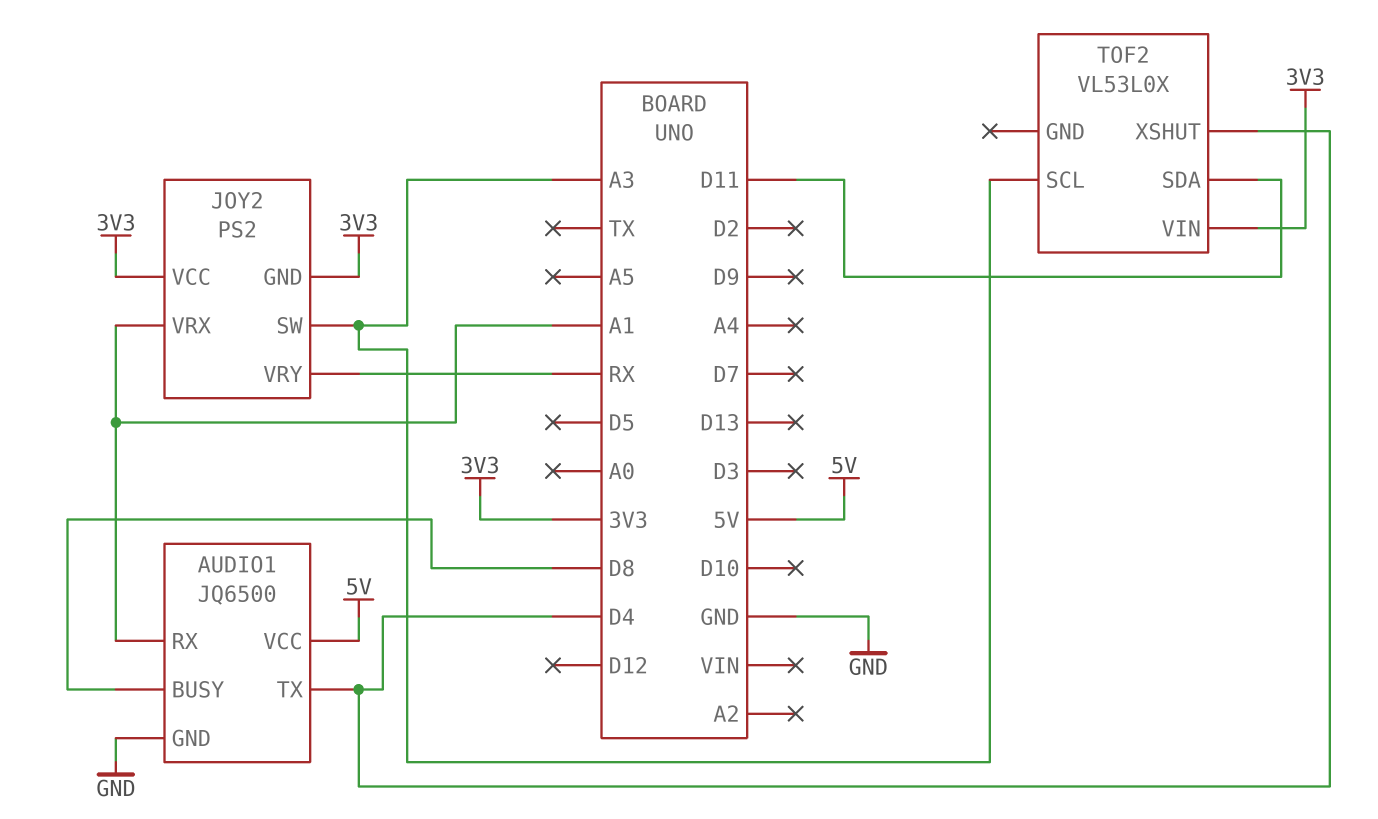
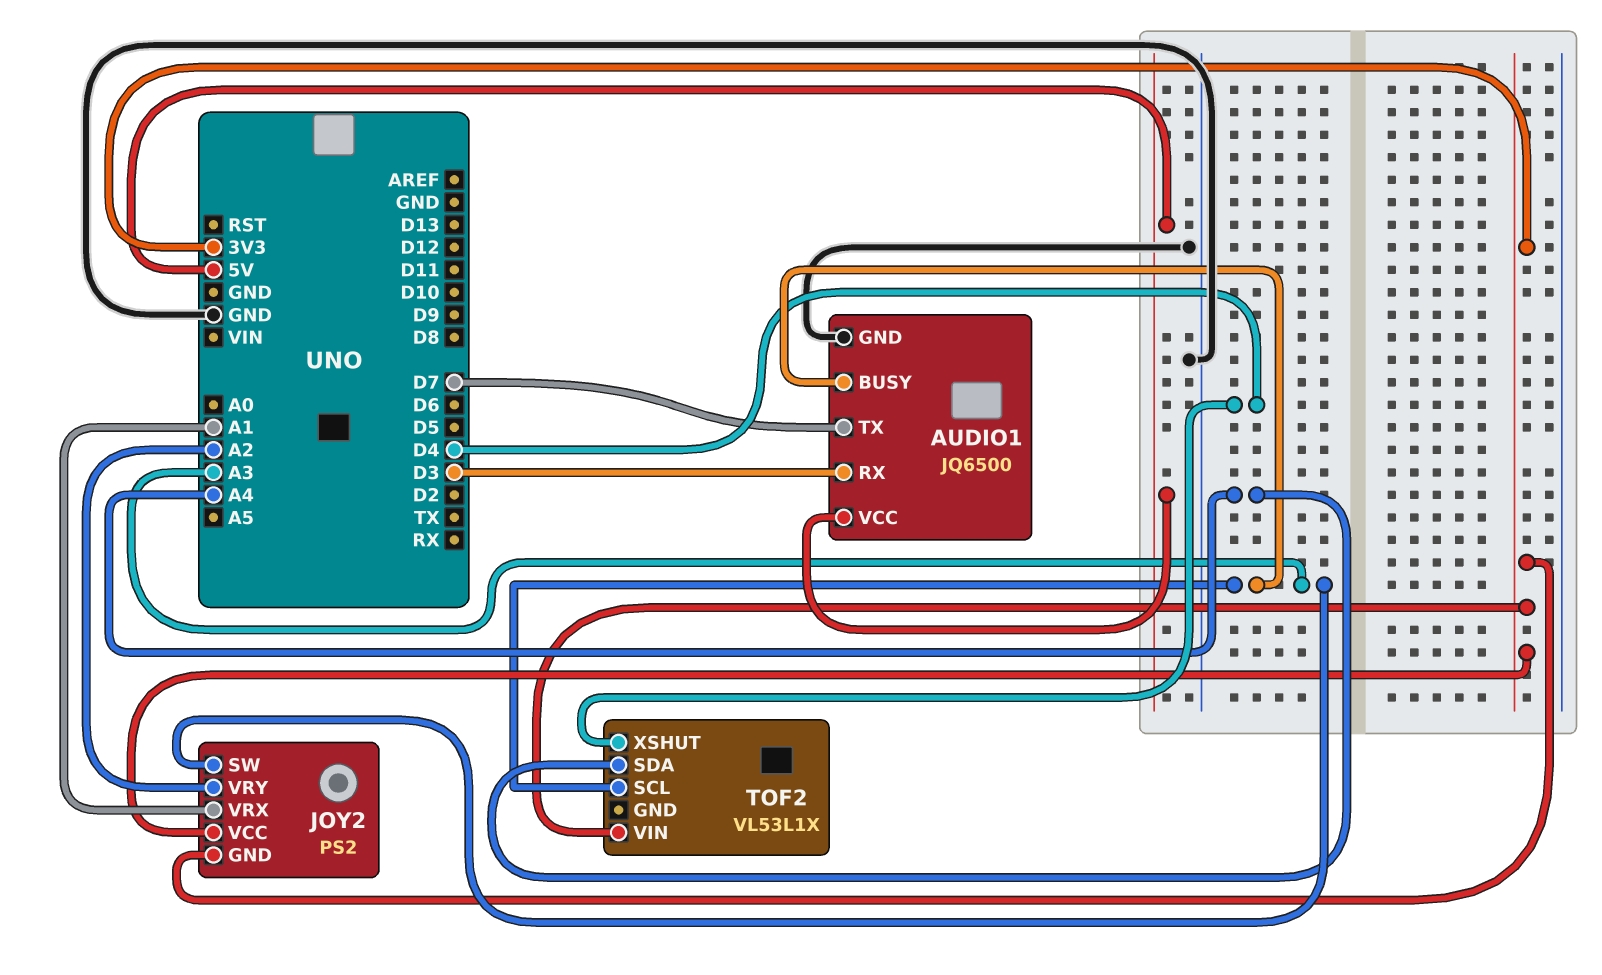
AUDIO1 pin BUSY: D8 -> A3
AUDIO1 pin RX: A1 -> D3
AUDIO1 pin TX: D4 -> D7
JOY2 pin VRY: RX -> A2
TOF2: VL53L0X -> VL53L1X
TOF2 pin SDA: D11 -> A4

